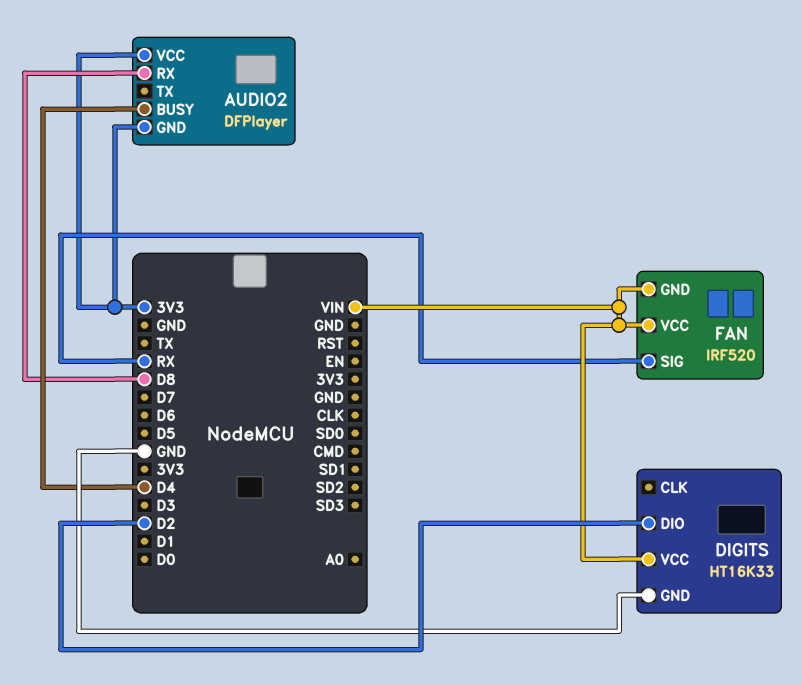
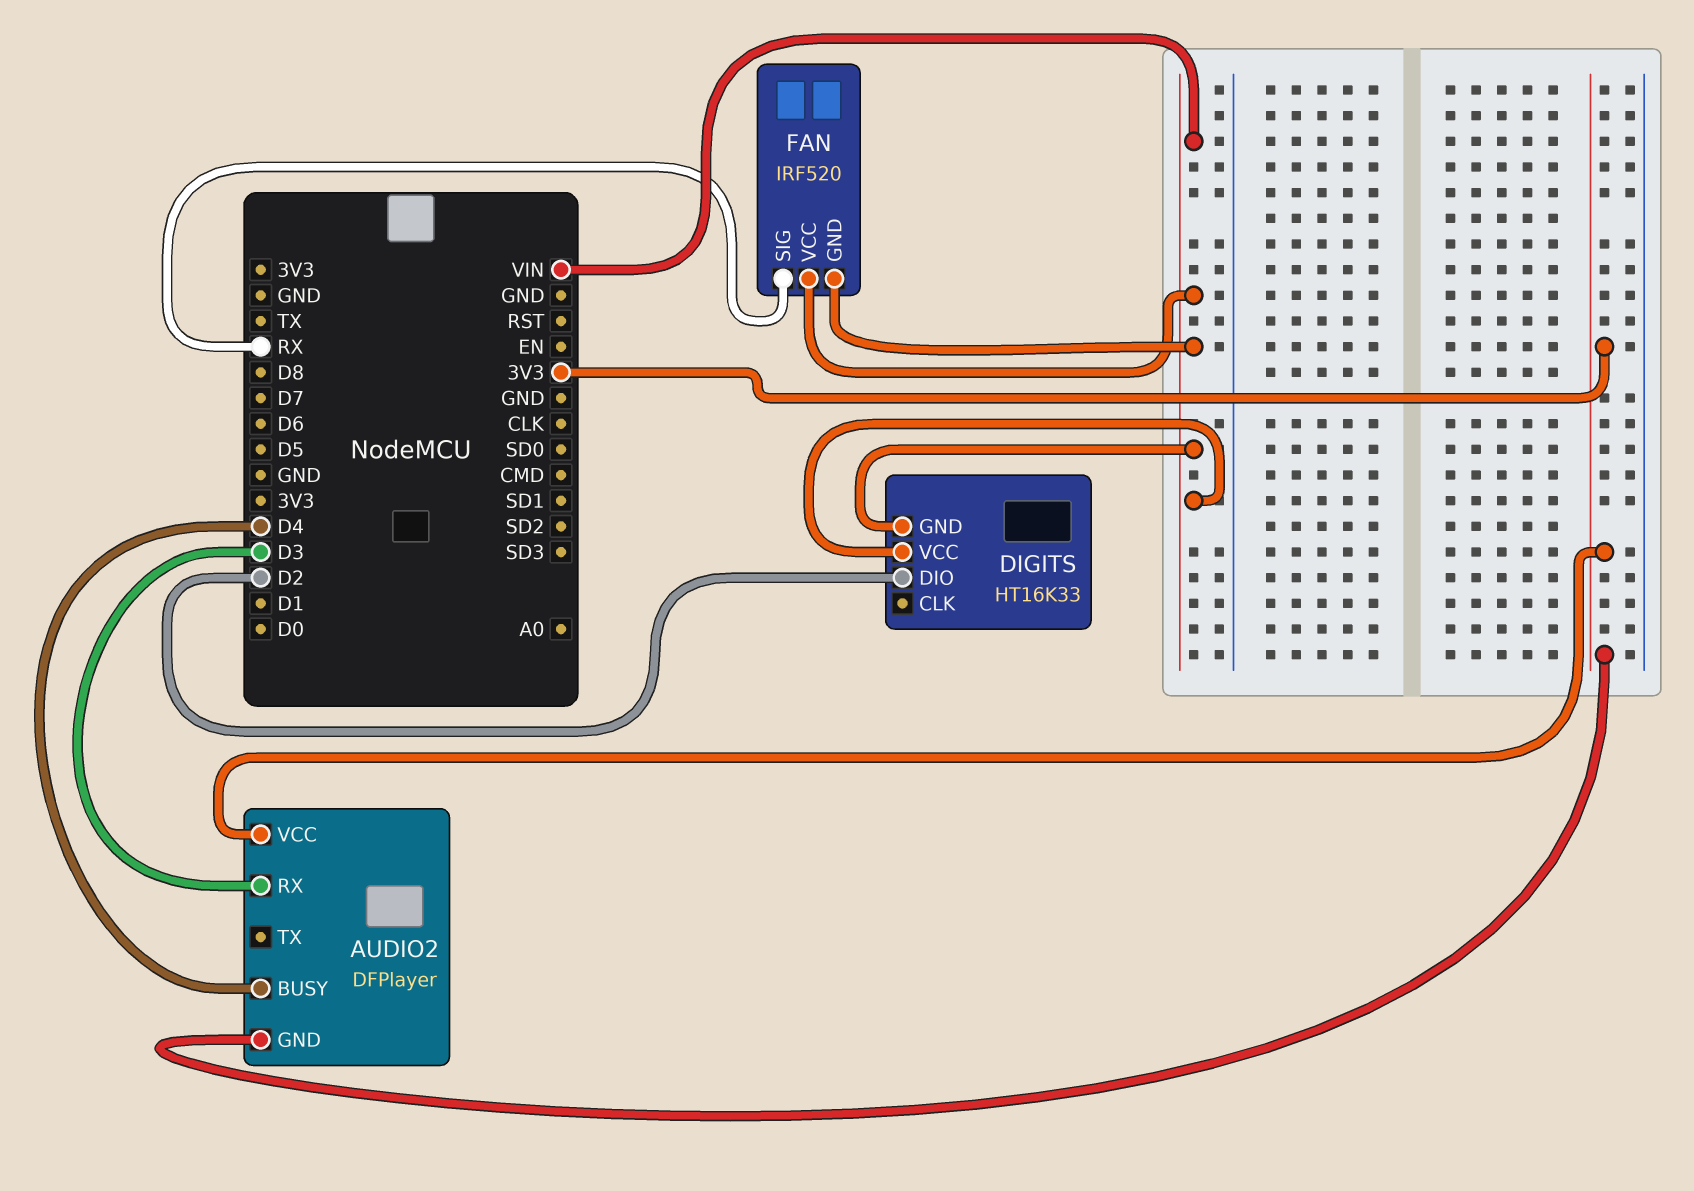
AUDIO2 pin RX: D8 -> D3
DIGITS pin GND: GND -> VIN

